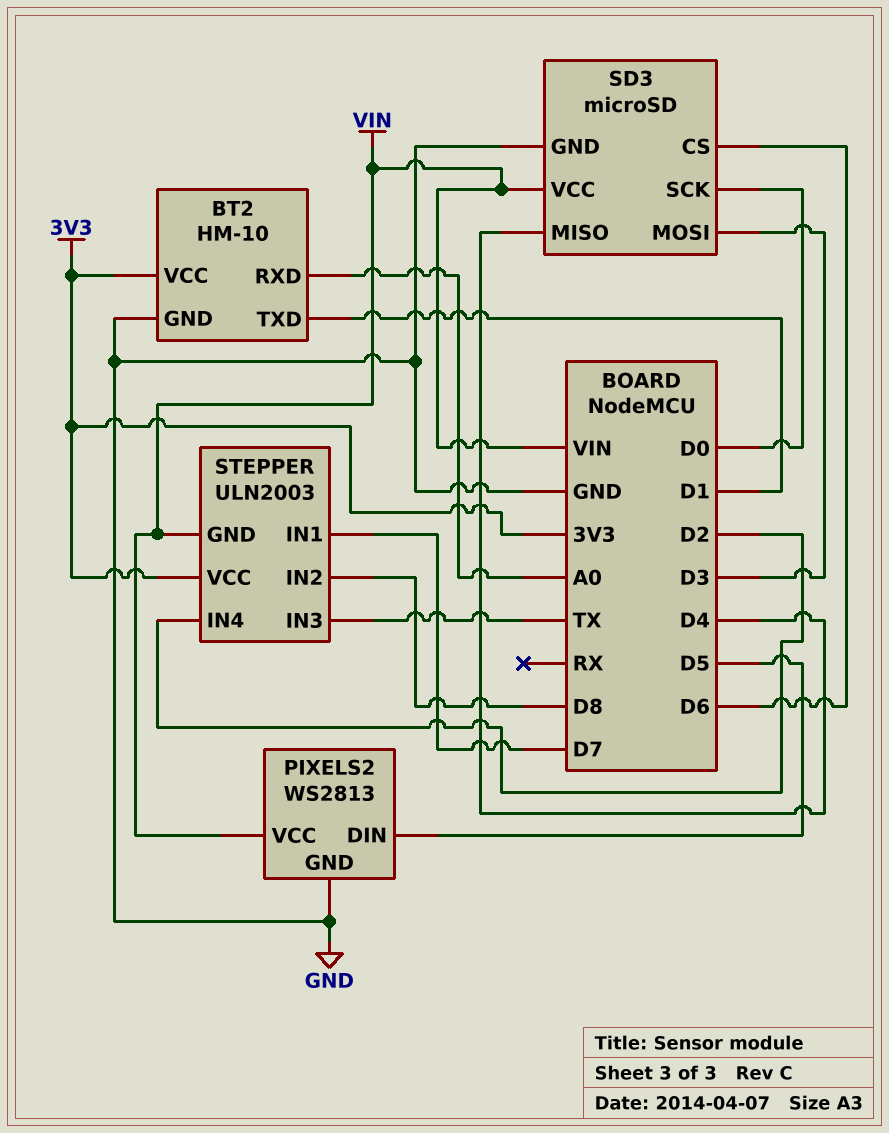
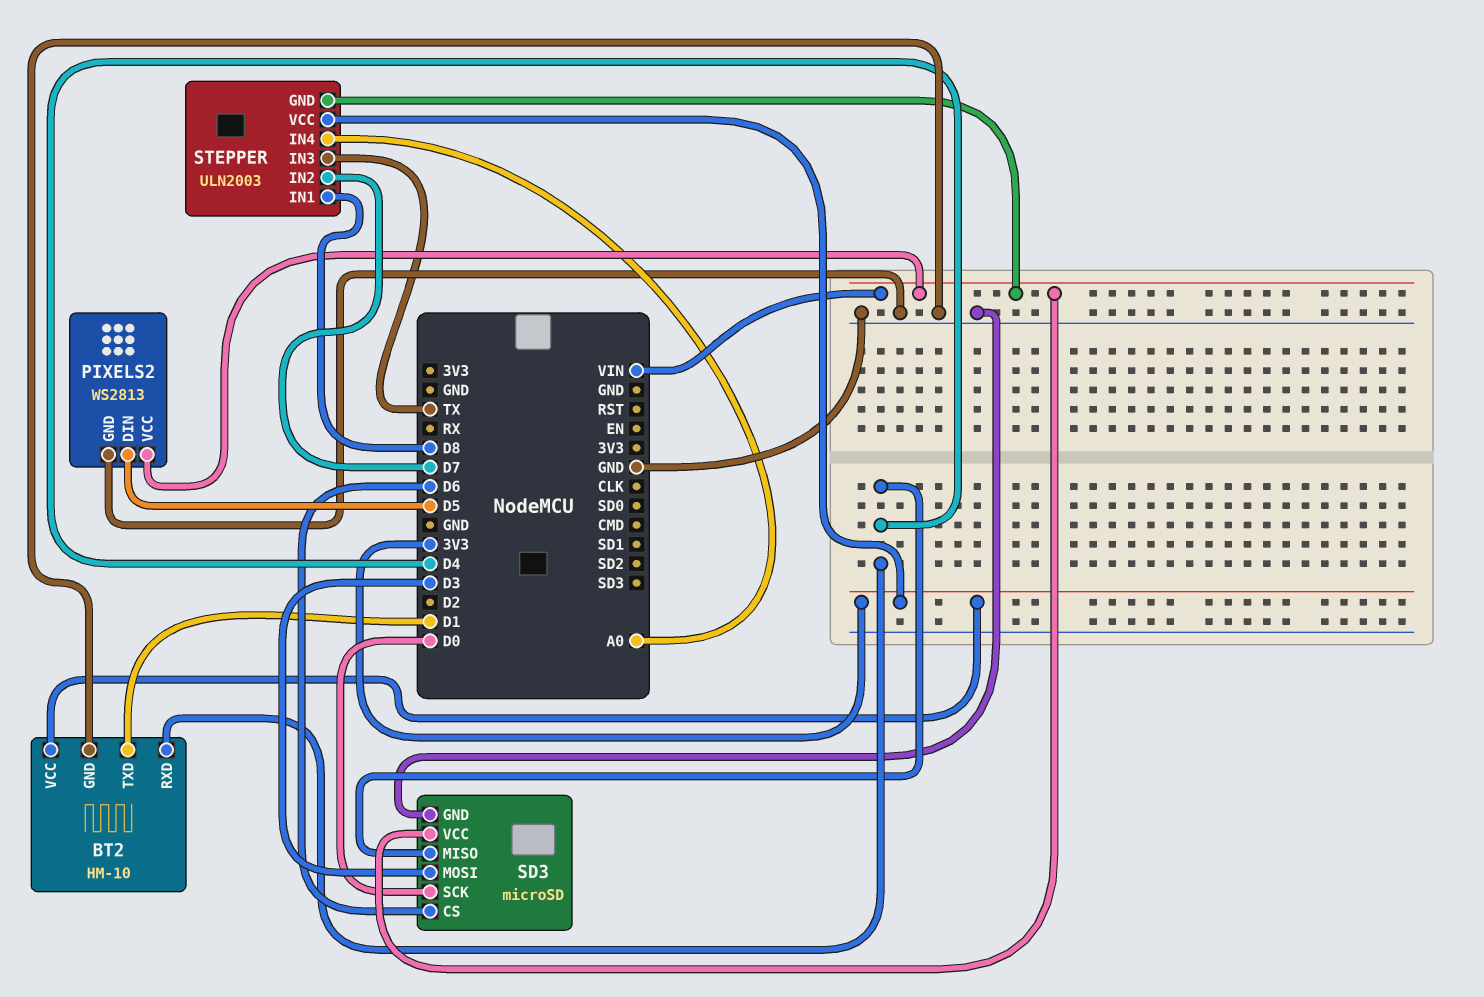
BT2 pin RXD: A0 -> D4
STEPPER pin IN1: D7 -> D8
STEPPER pin IN2: D8 -> D7
STEPPER pin IN4: D2 -> A0

